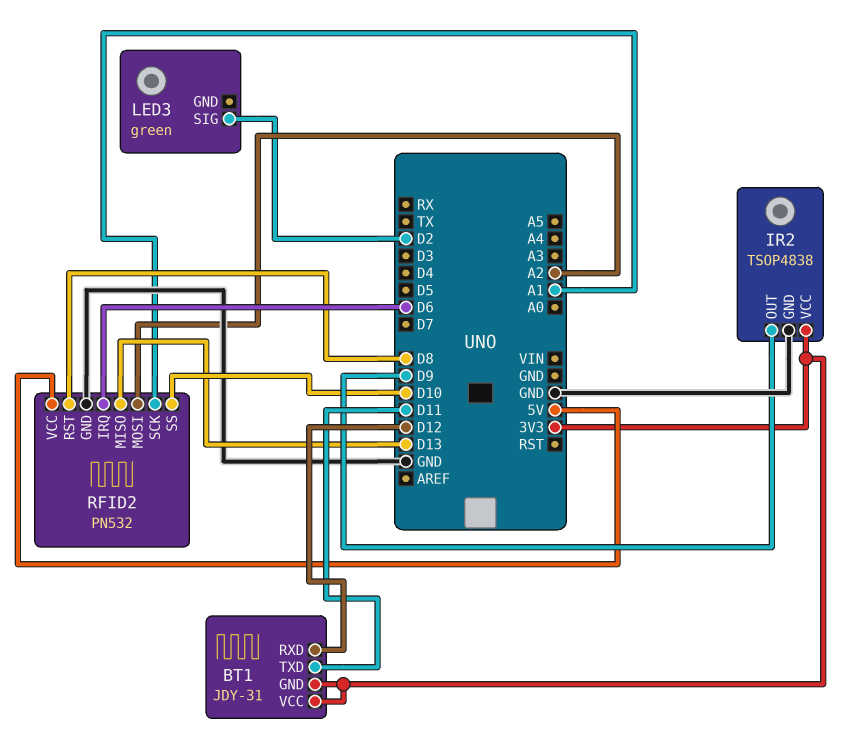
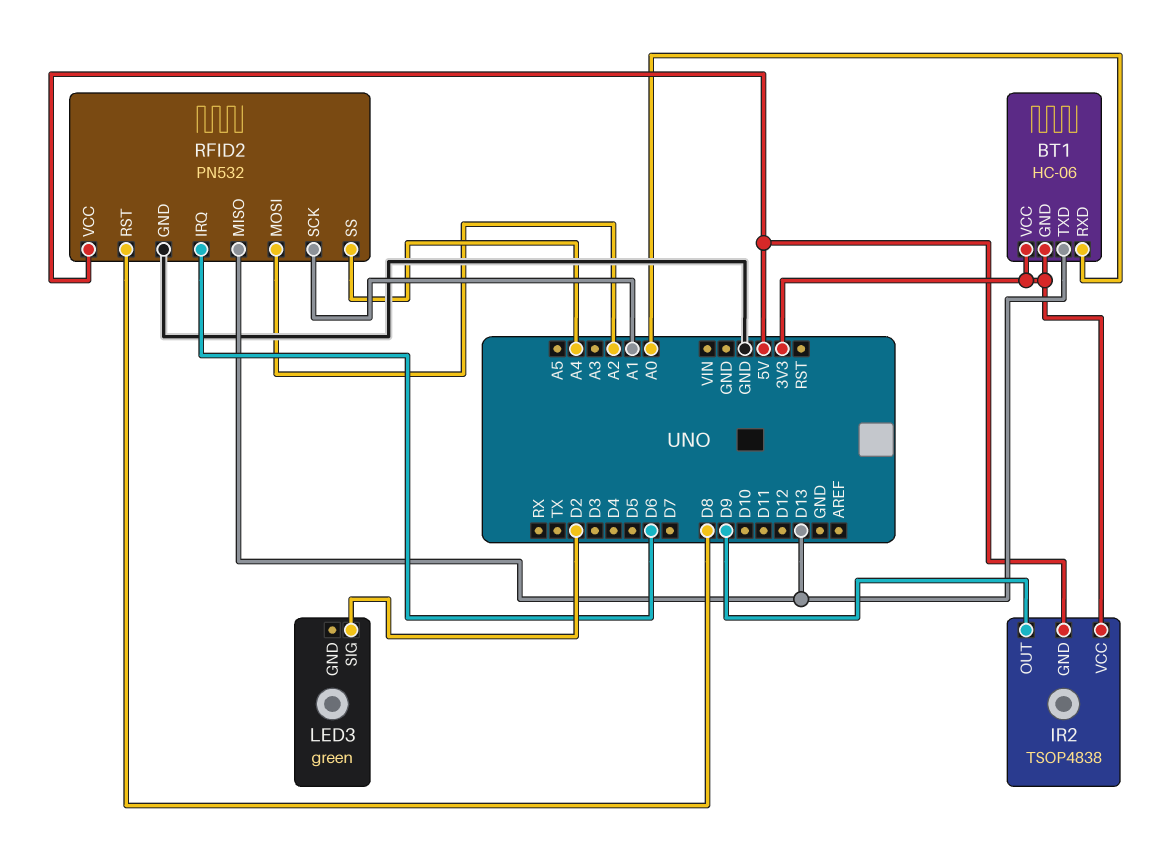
BT1: JDY-31 -> HC-06
BT1 pin RXD: D12 -> A0
BT1 pin TXD: D11 -> D13
IR2 pin GND: GND -> 5V
RFID2 pin SS: D10 -> A4

